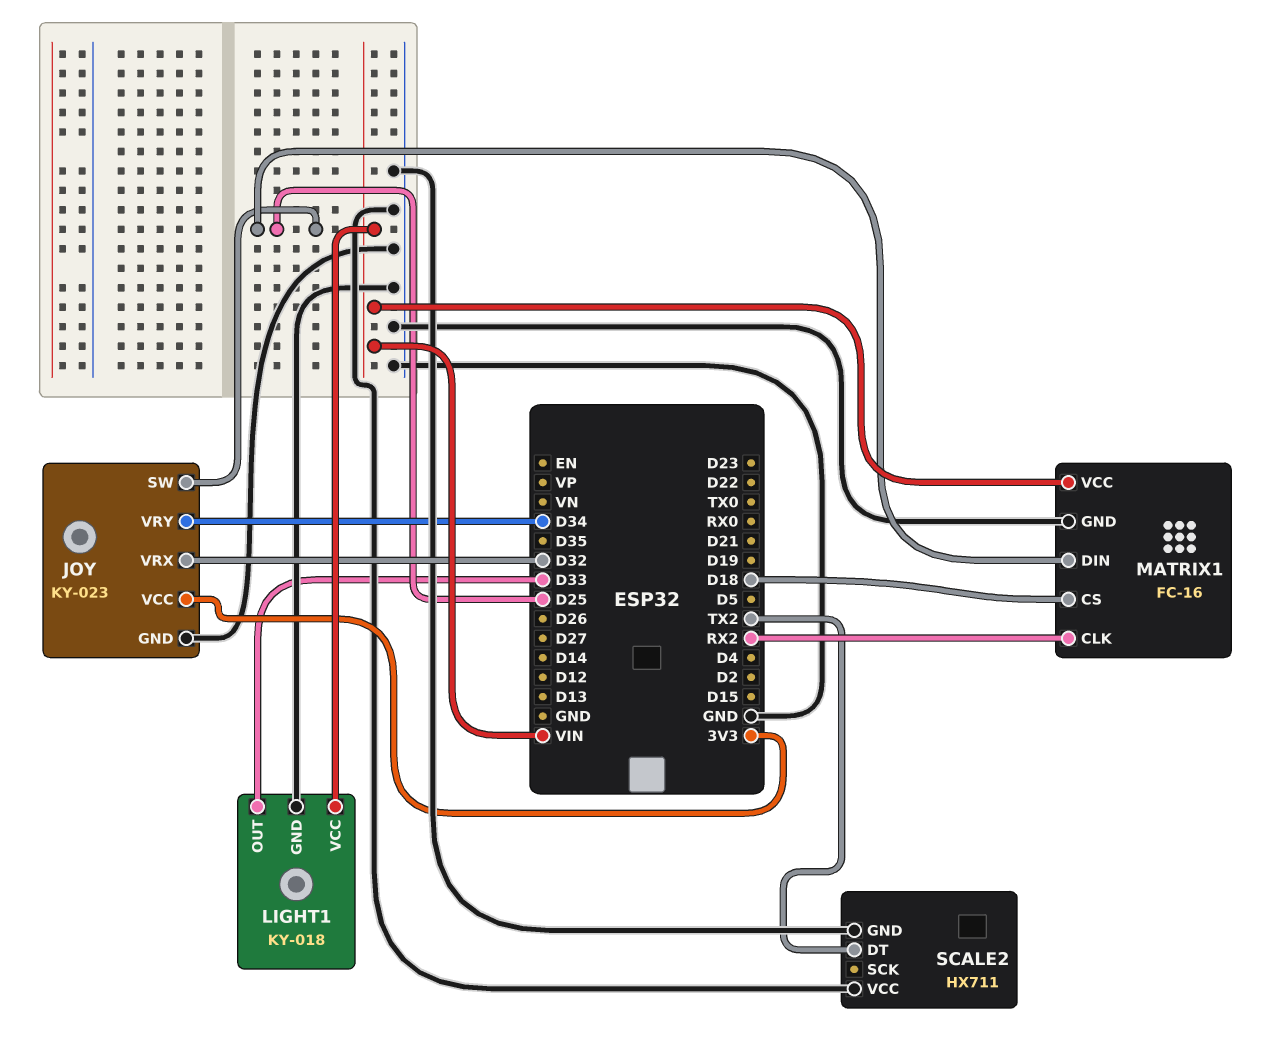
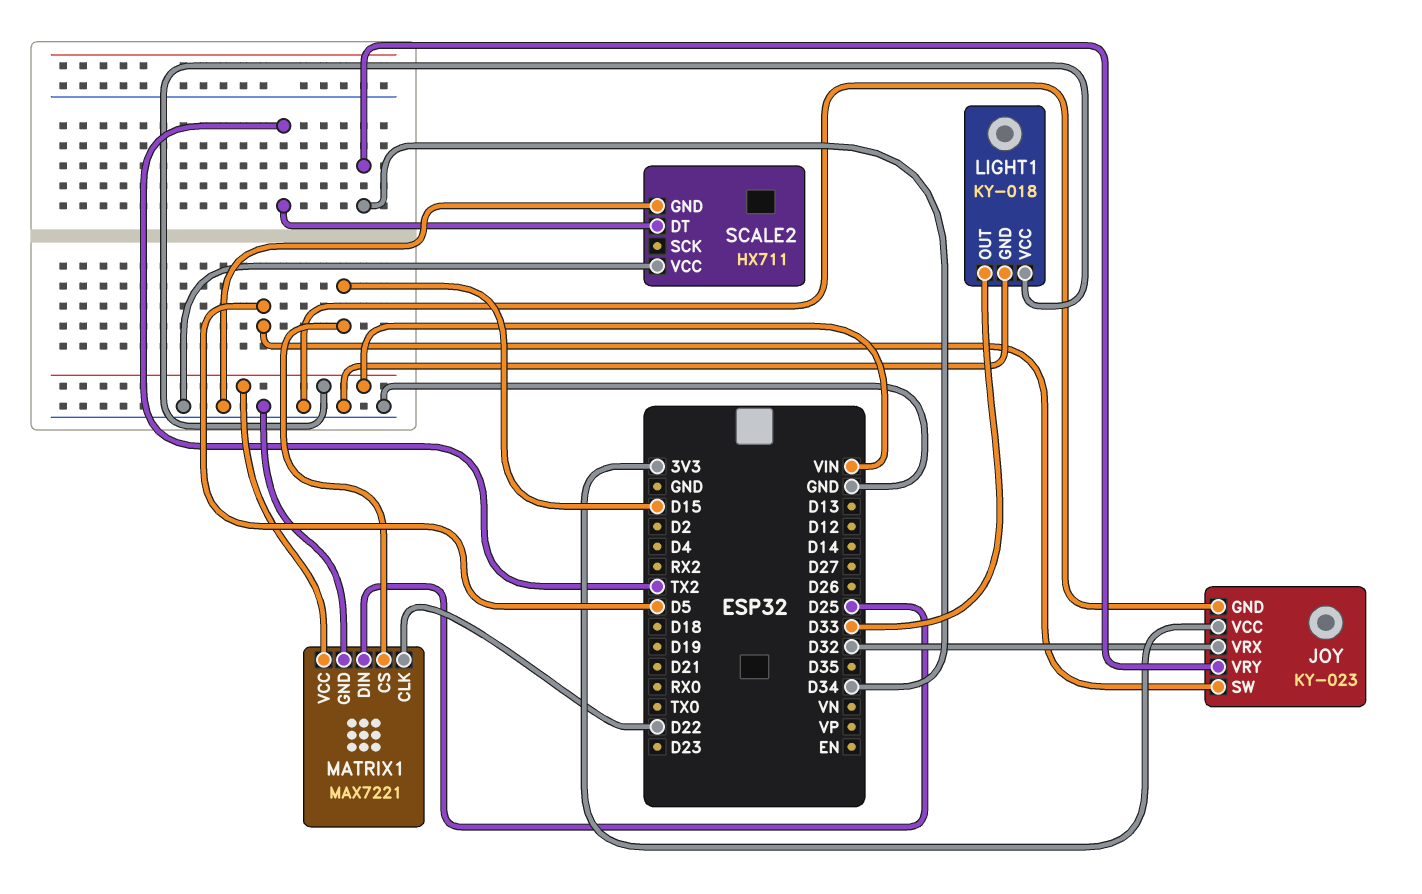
JOY pin SW: D25 -> D5
MATRIX1: FC-16 -> MAX7221
MATRIX1 pin CLK: RX2 -> D22
MATRIX1 pin CS: D18 -> D15

